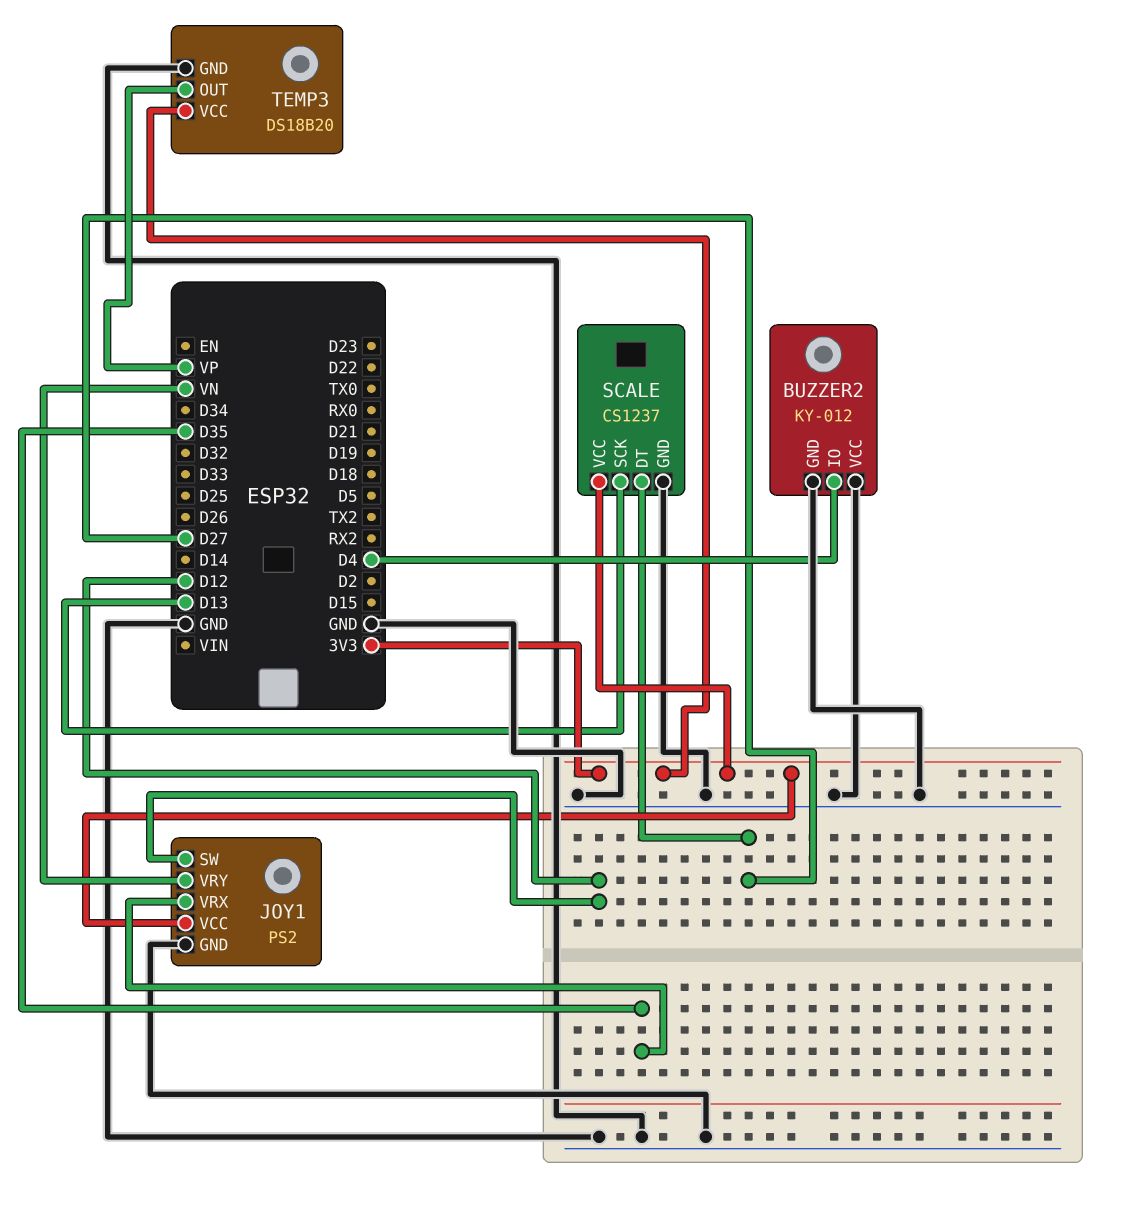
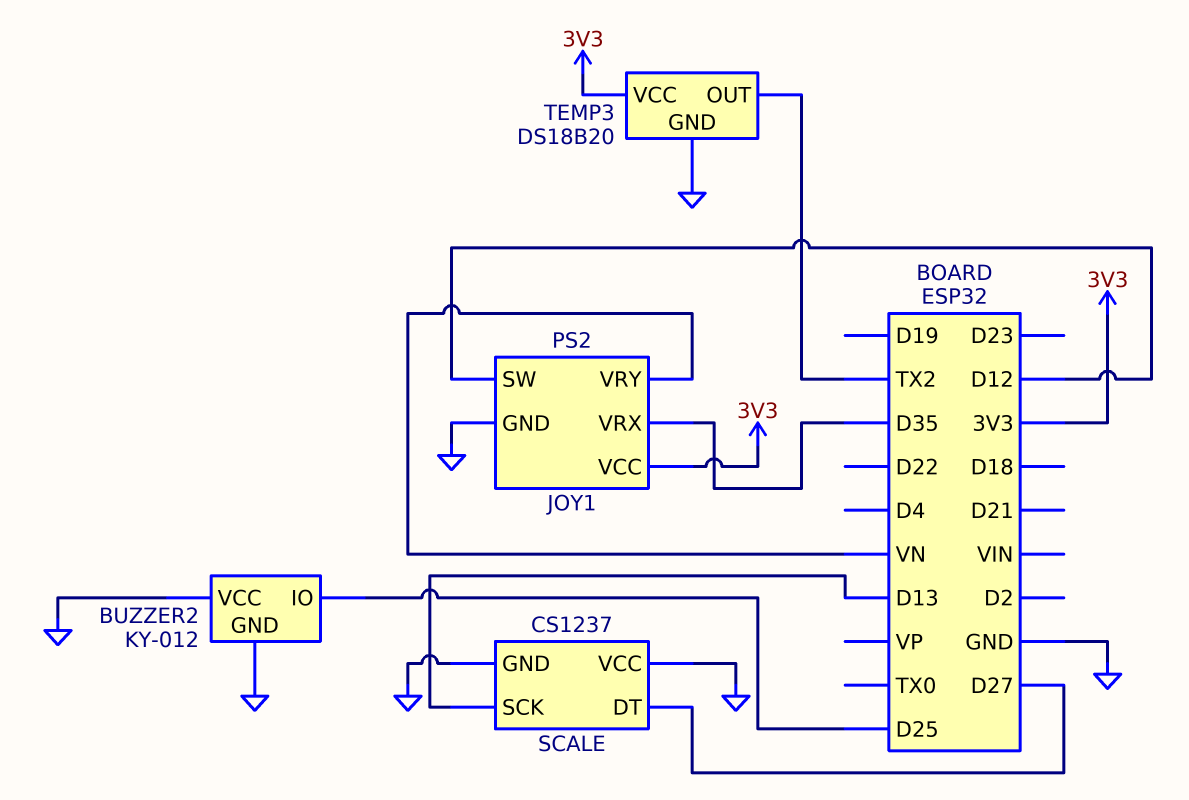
BUZZER2 pin IO: D4 -> D25
SCALE pin VCC: 3V3 -> GND
TEMP3 pin OUT: VP -> TX2

